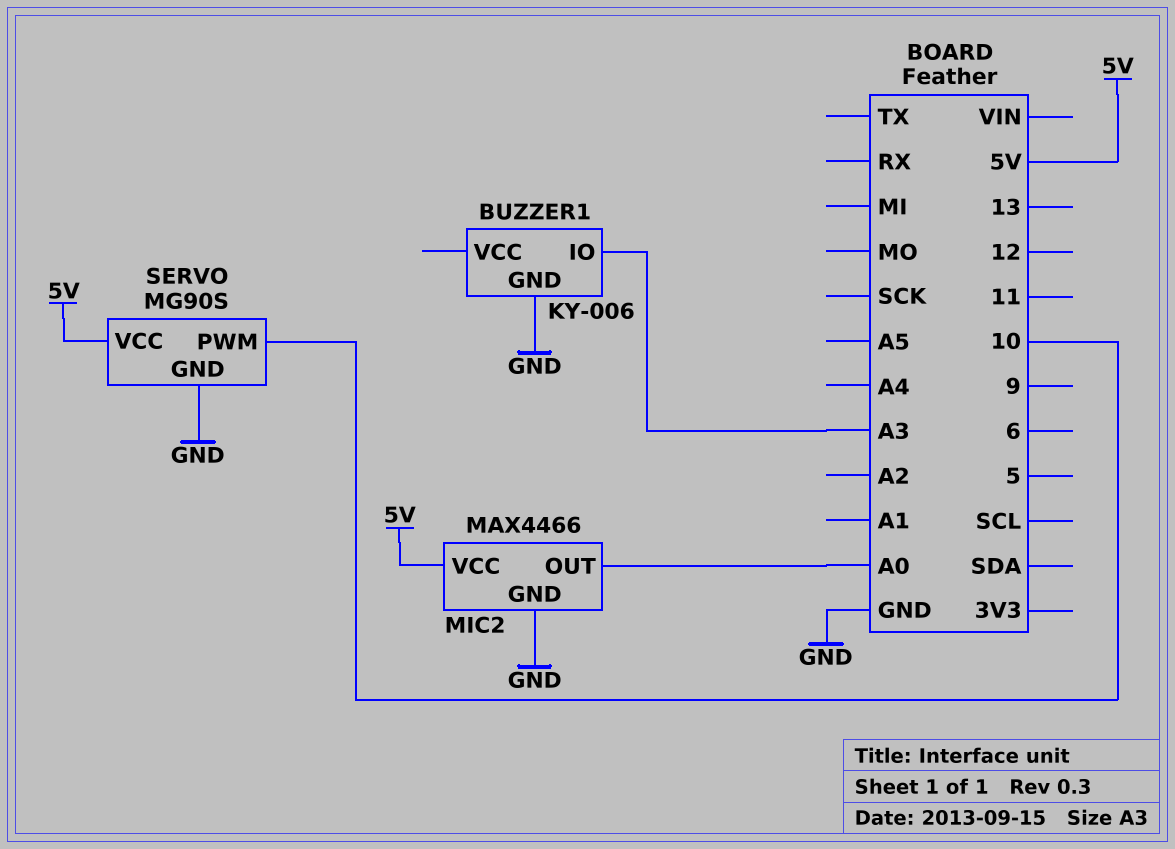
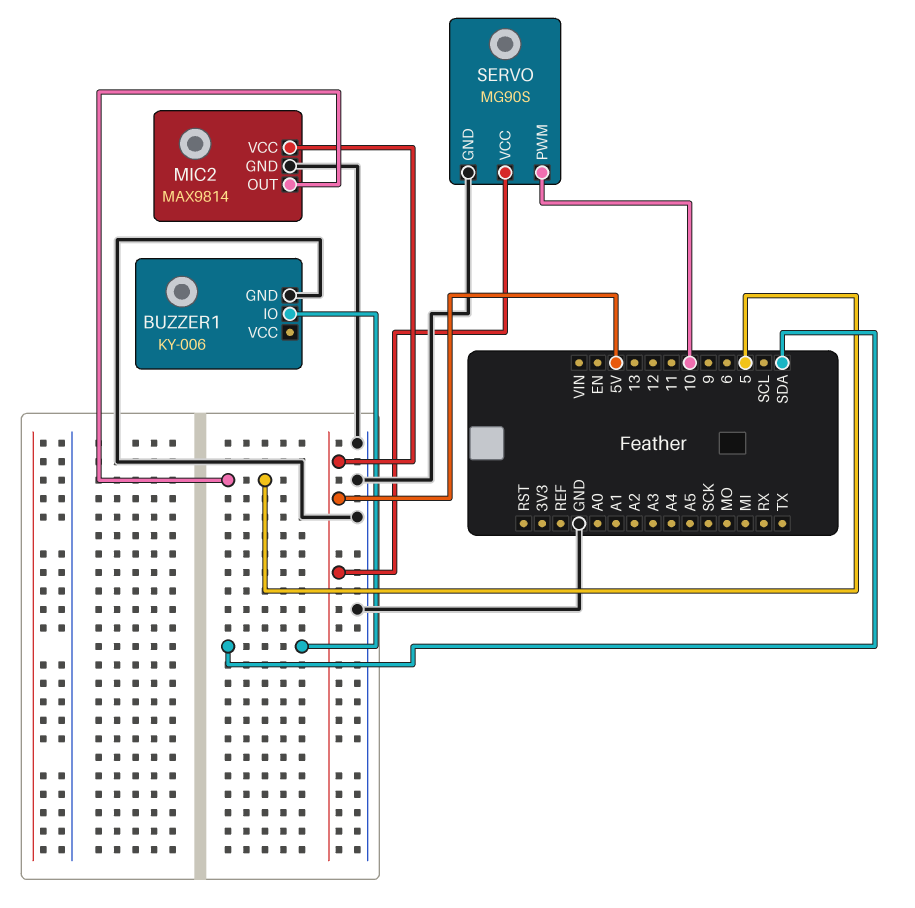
BUZZER1 pin IO: A3 -> SDA
MIC2: MAX4466 -> MAX9814
MIC2 pin OUT: A0 -> 5

